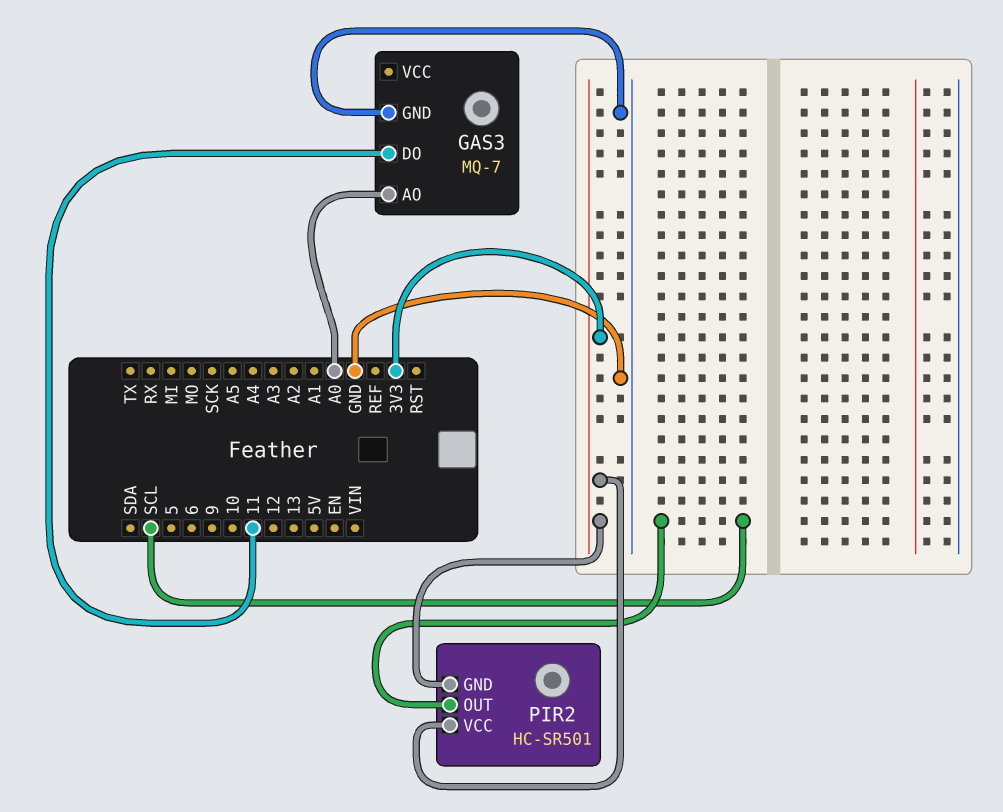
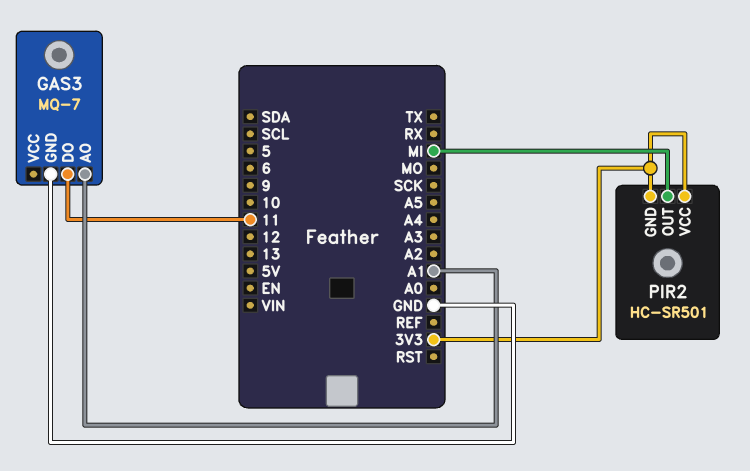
GAS3 pin AO: A0 -> A1
PIR2 pin OUT: SCL -> MI

